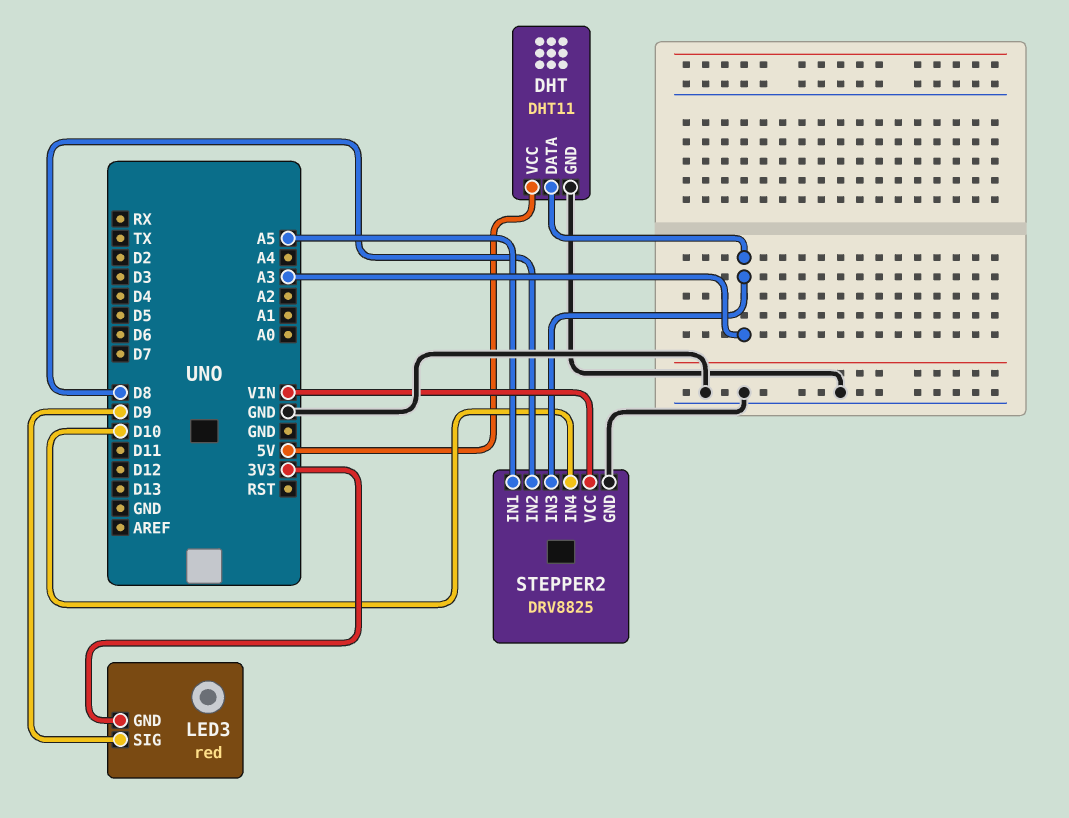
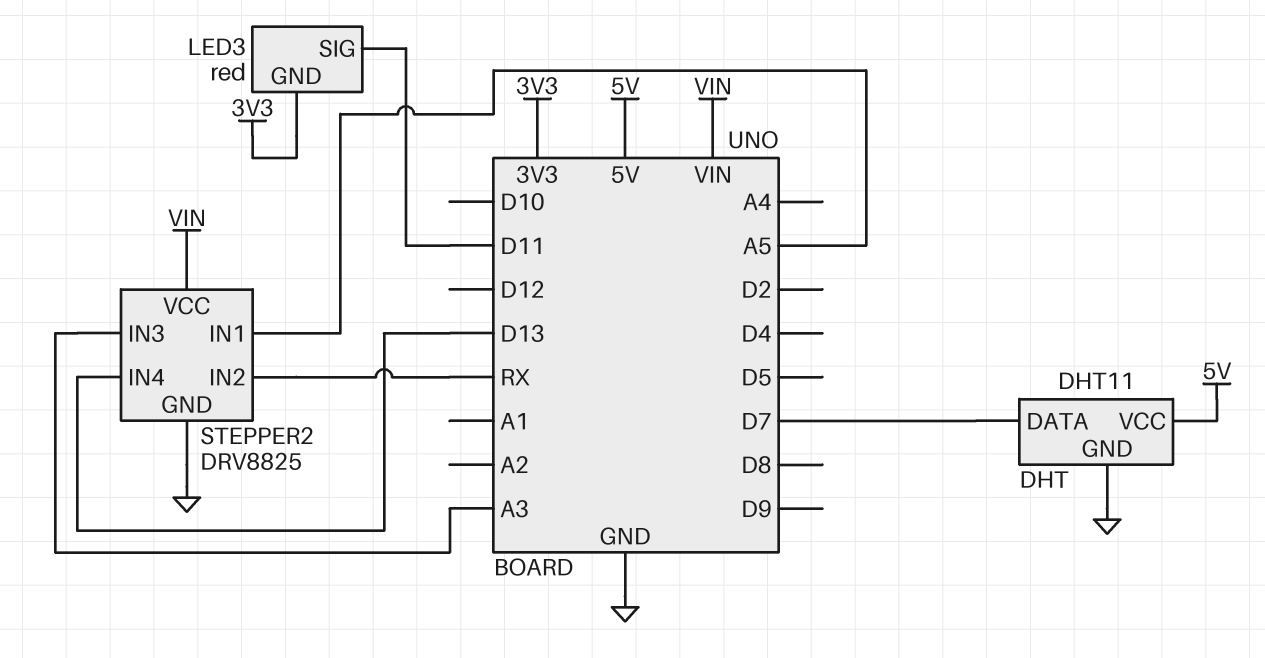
DHT pin DATA: A3 -> D7
LED3 pin SIG: D9 -> D11
STEPPER2 pin IN2: D8 -> RX
STEPPER2 pin IN4: D10 -> D13

